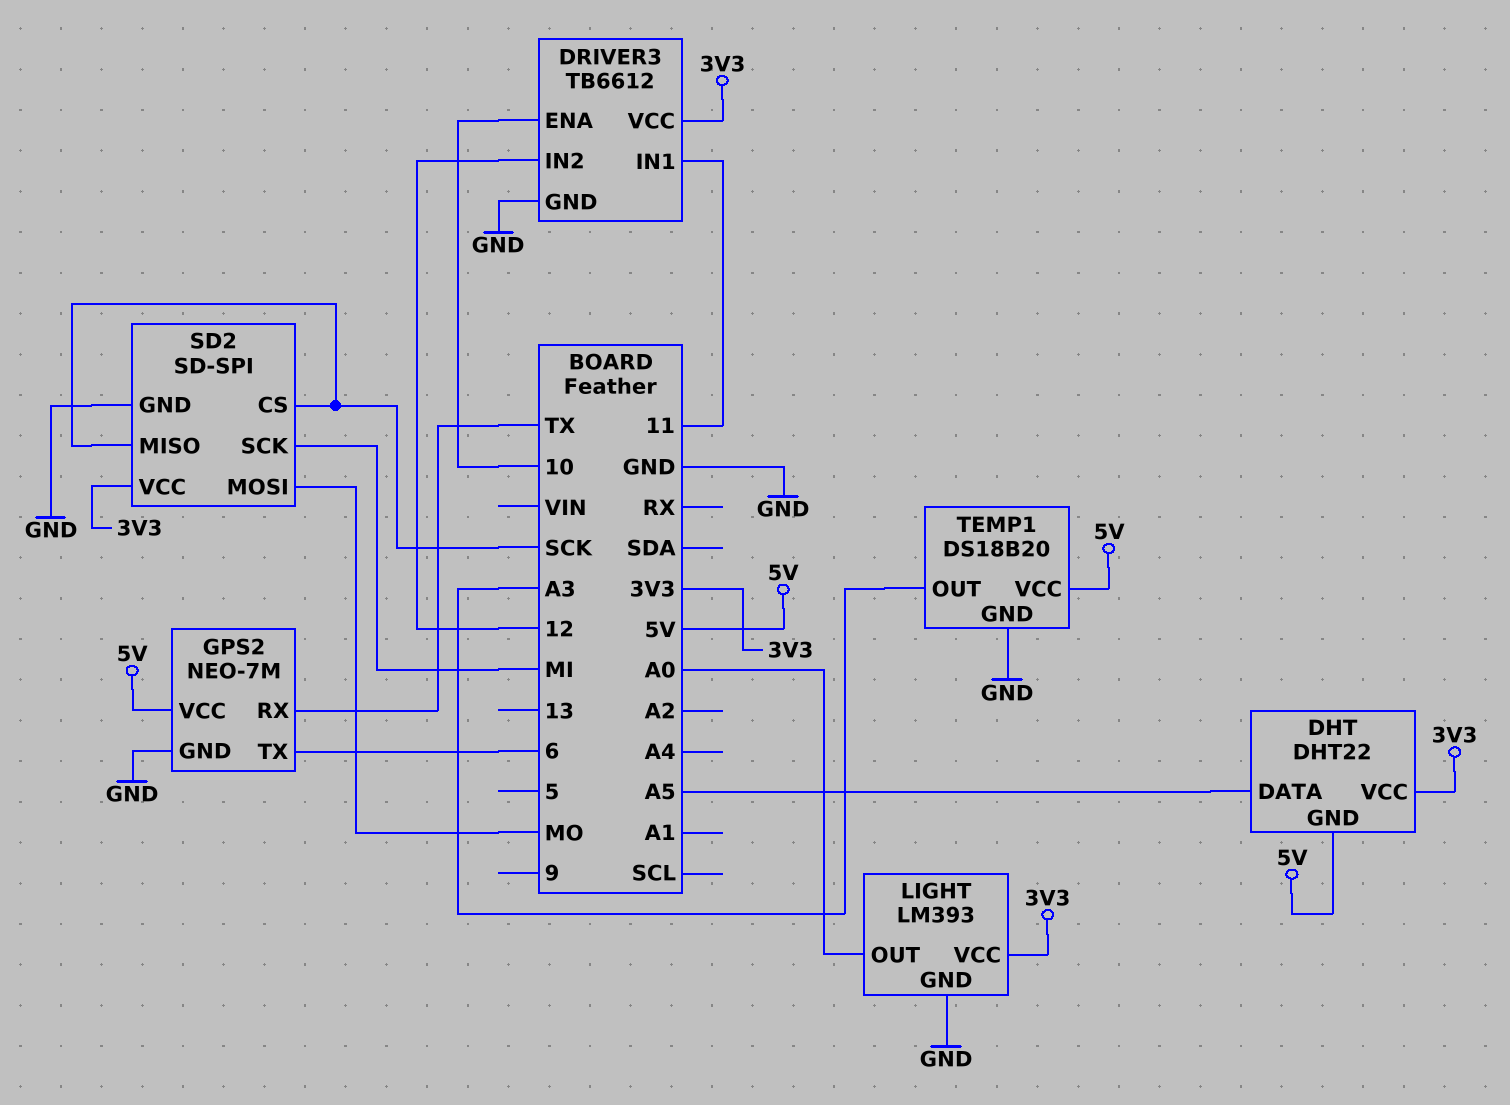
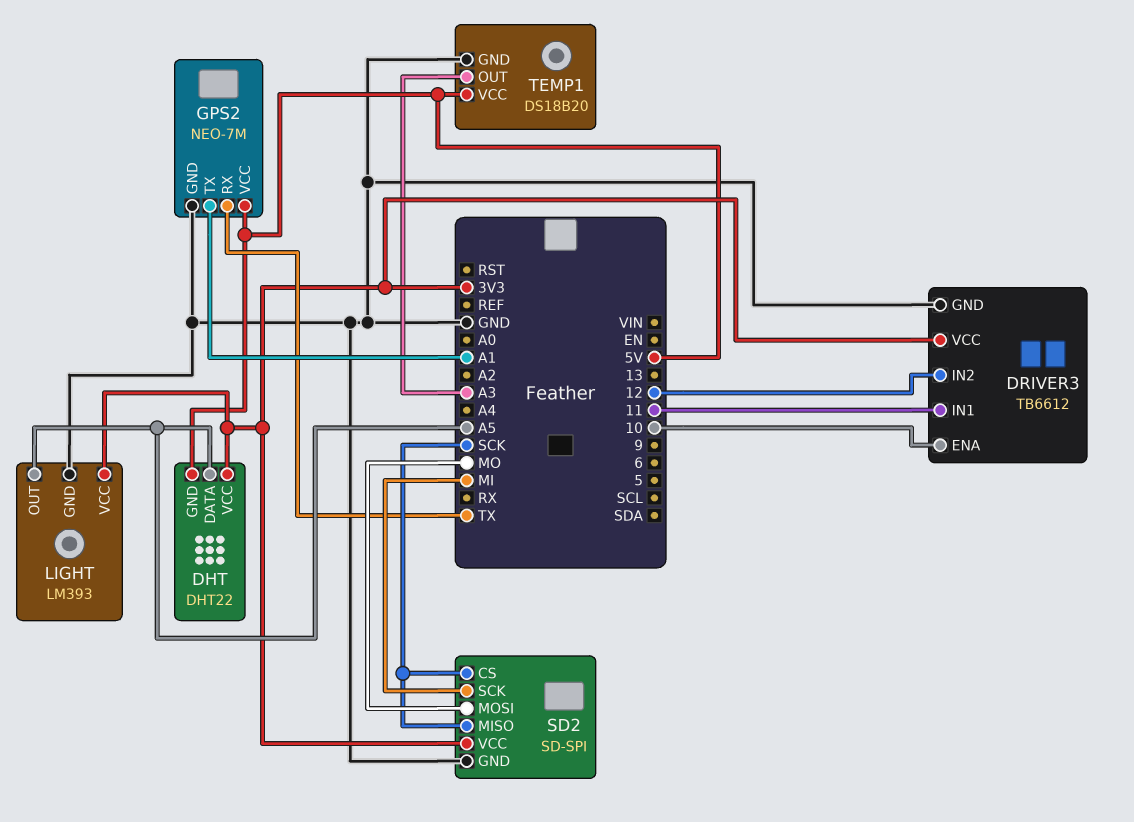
GPS2 pin TX: 6 -> A1
LIGHT pin OUT: A0 -> A5

